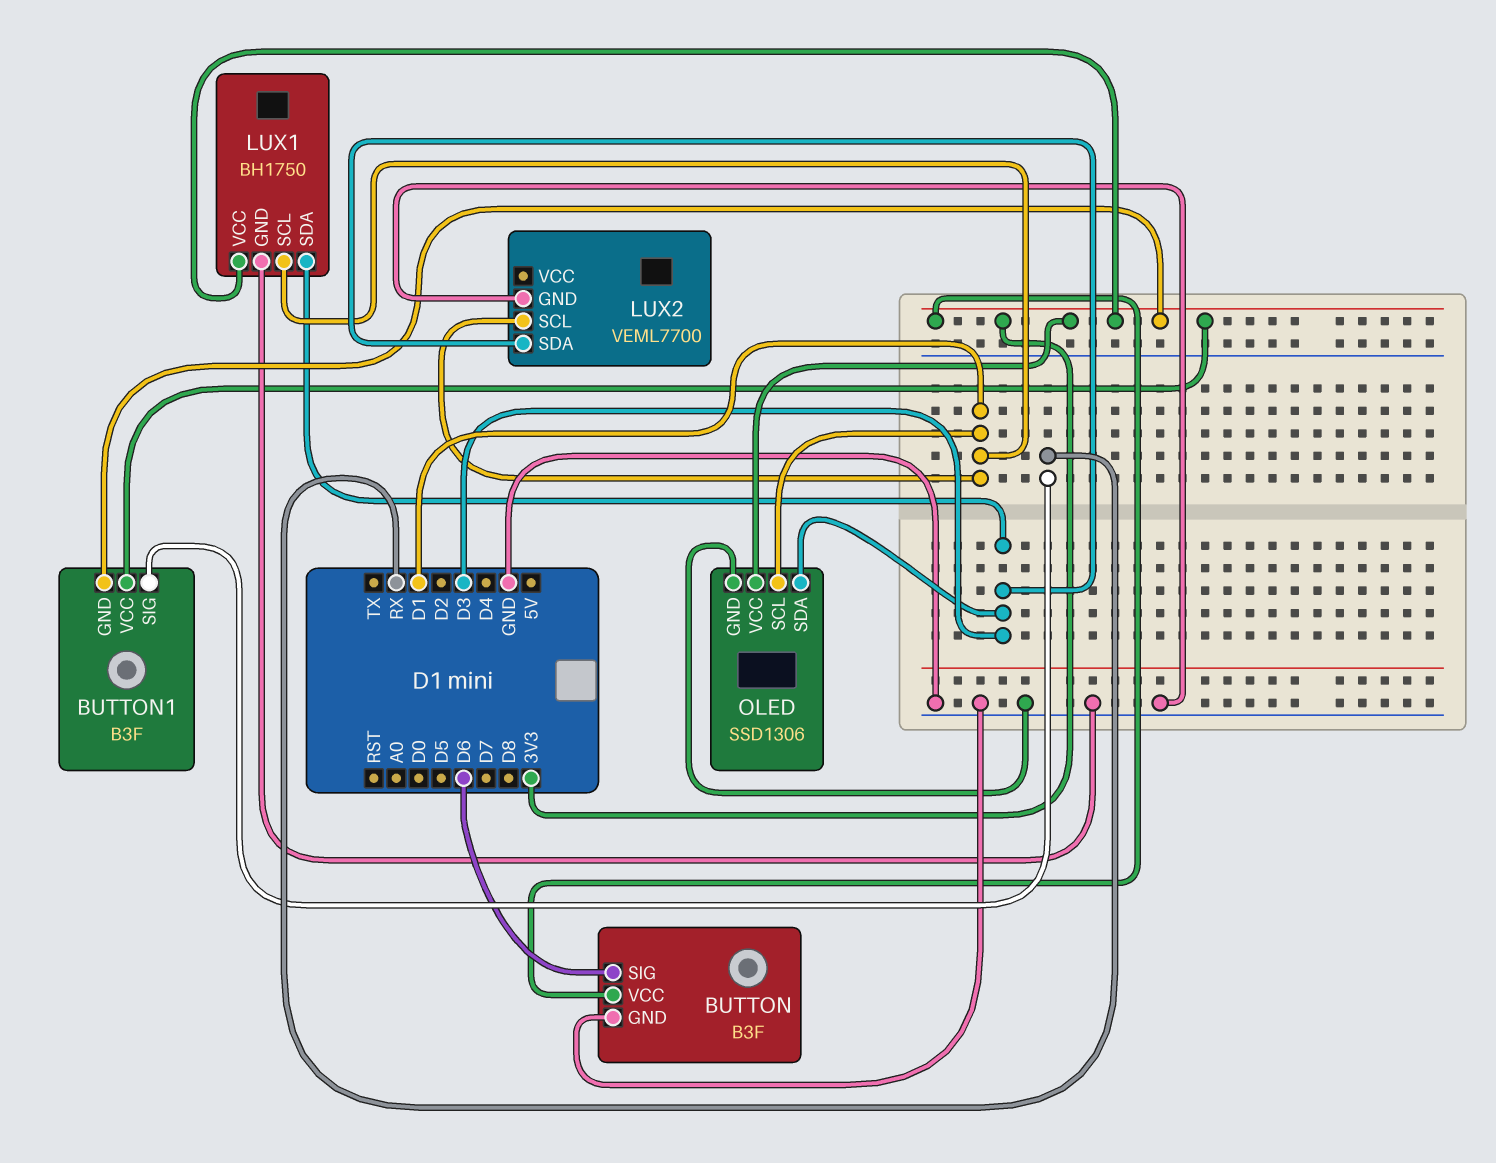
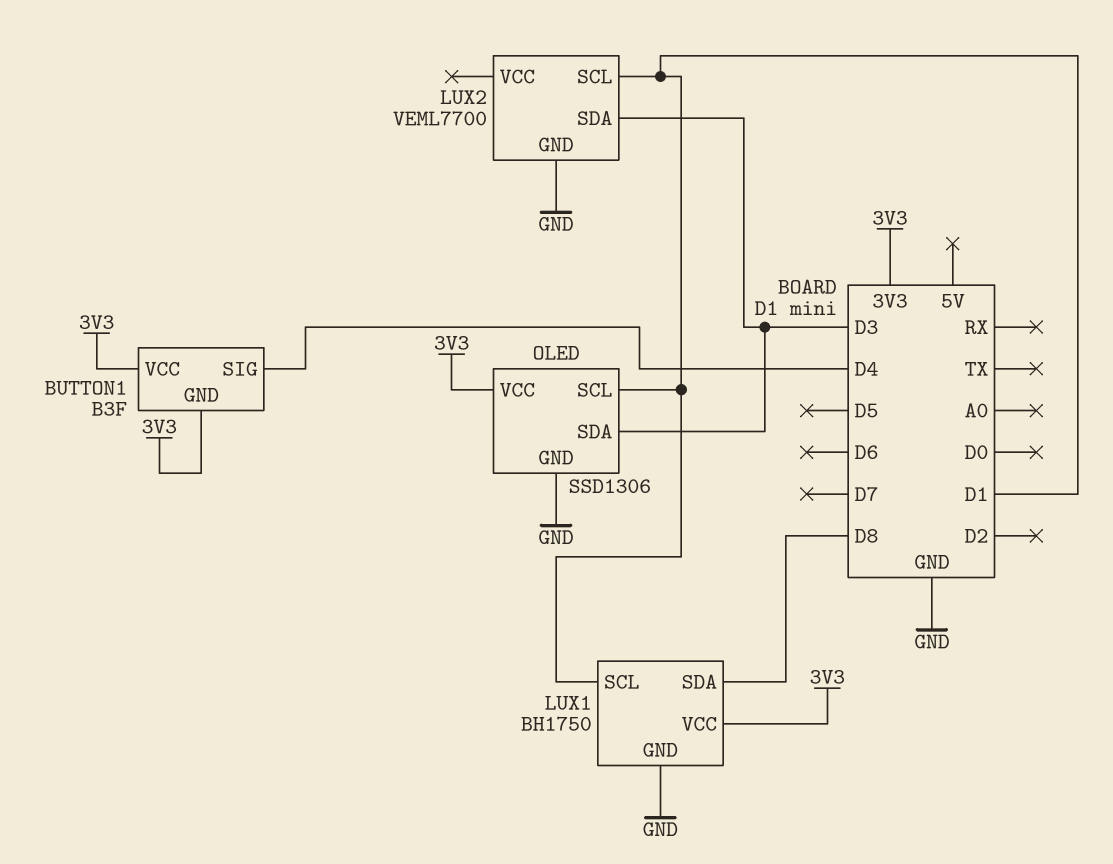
BUTTON: B3F -> none
BUTTON pin GND: GND -> none
BUTTON pin SIG: D6 -> none
BUTTON pin VCC: 3V3 -> none
BUTTON1 pin SIG: RX -> D4
LUX1 pin SDA: D3 -> D8

